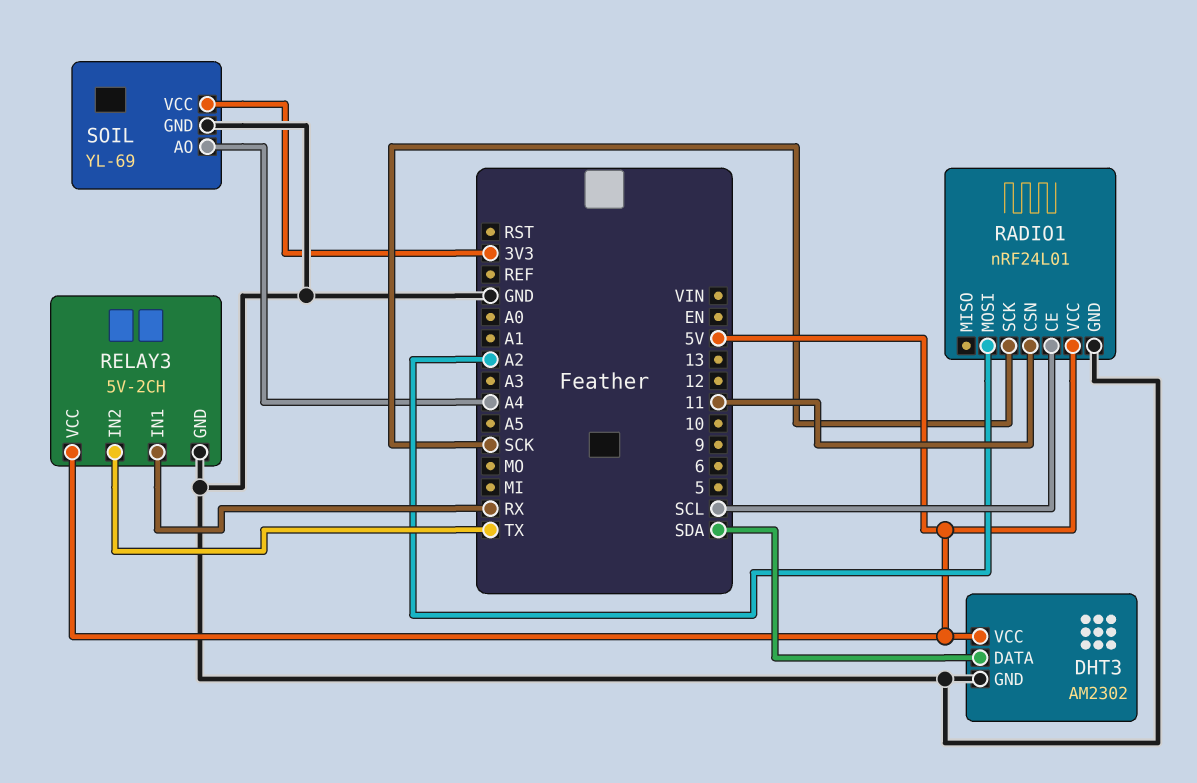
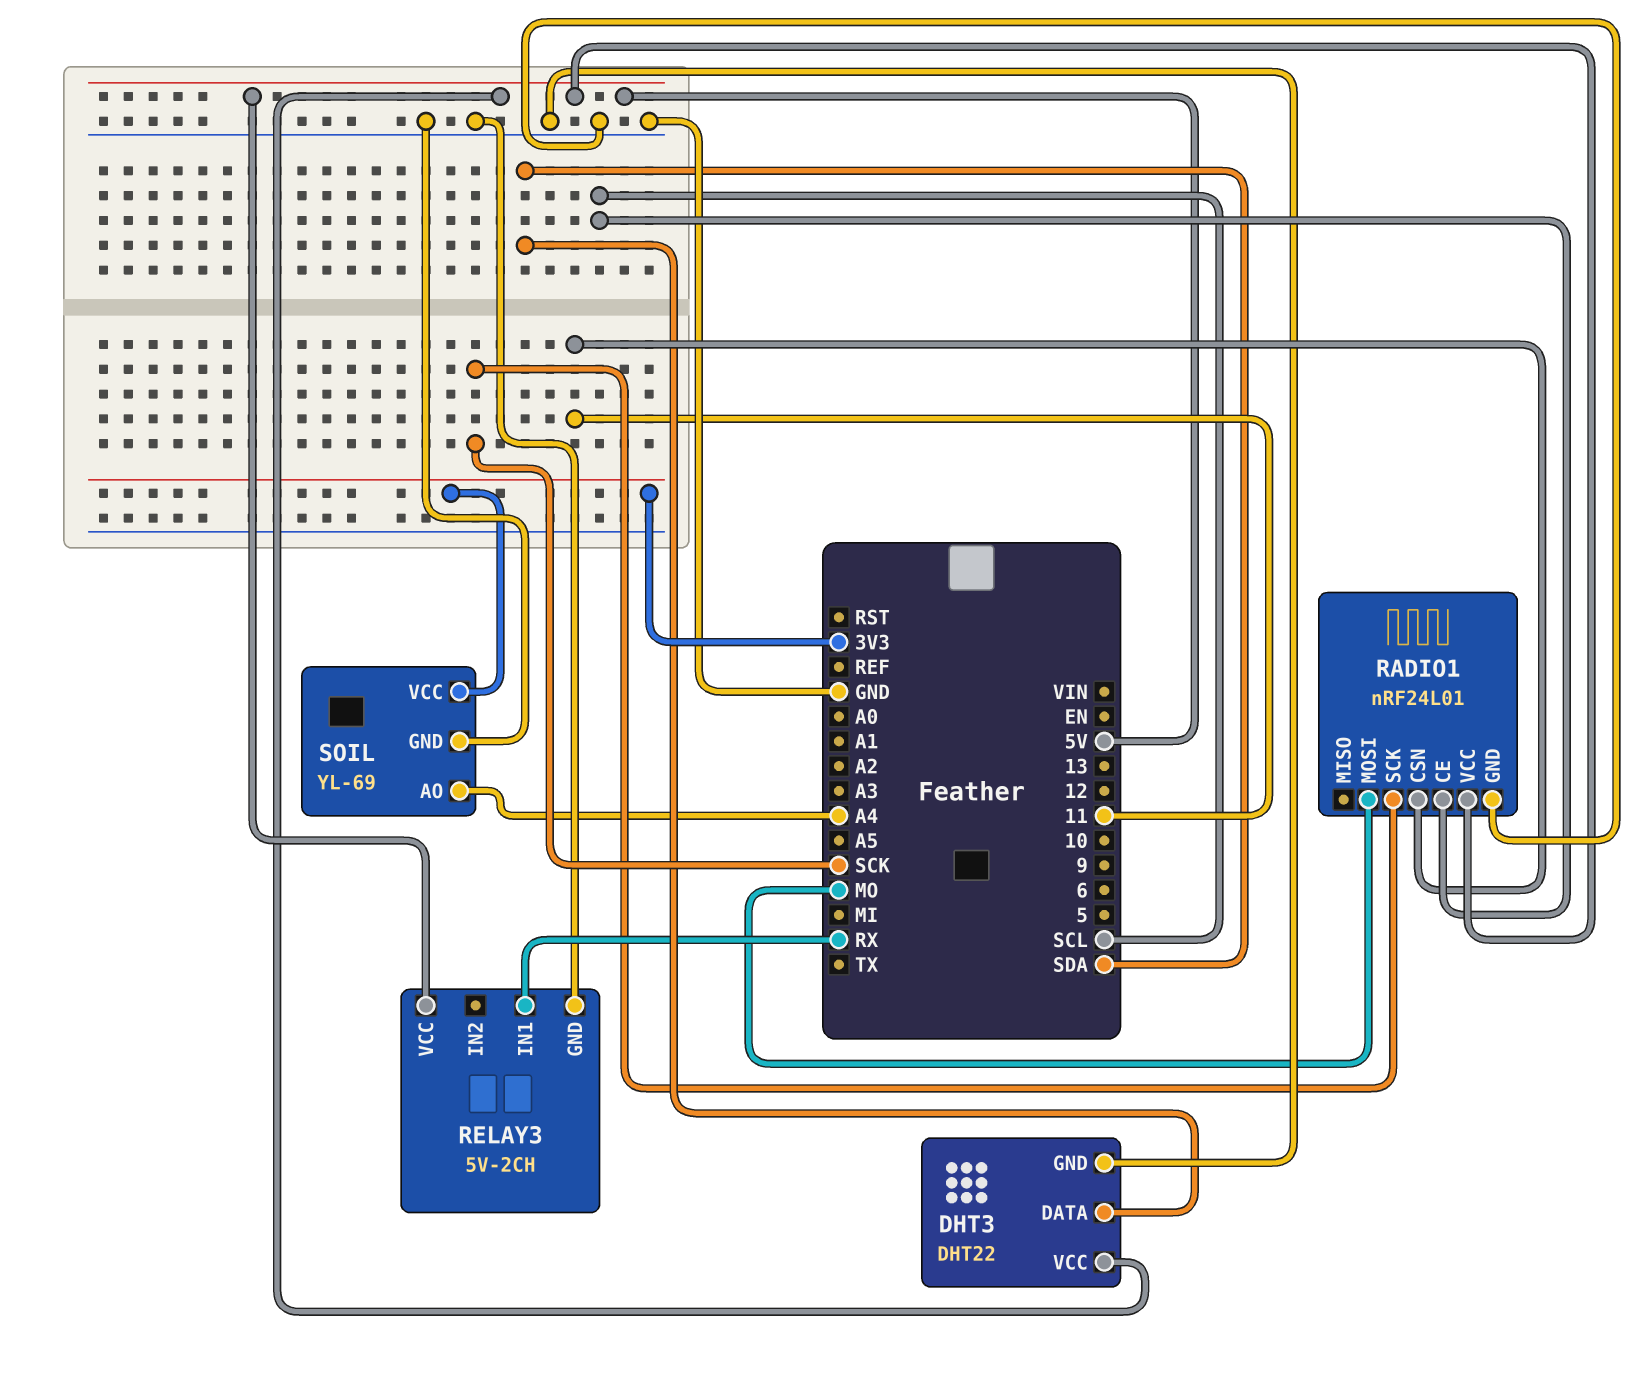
DHT3: AM2302 -> DHT22
RADIO1 pin MOSI: A2 -> MO
RELAY3 pin IN2: TX -> none

